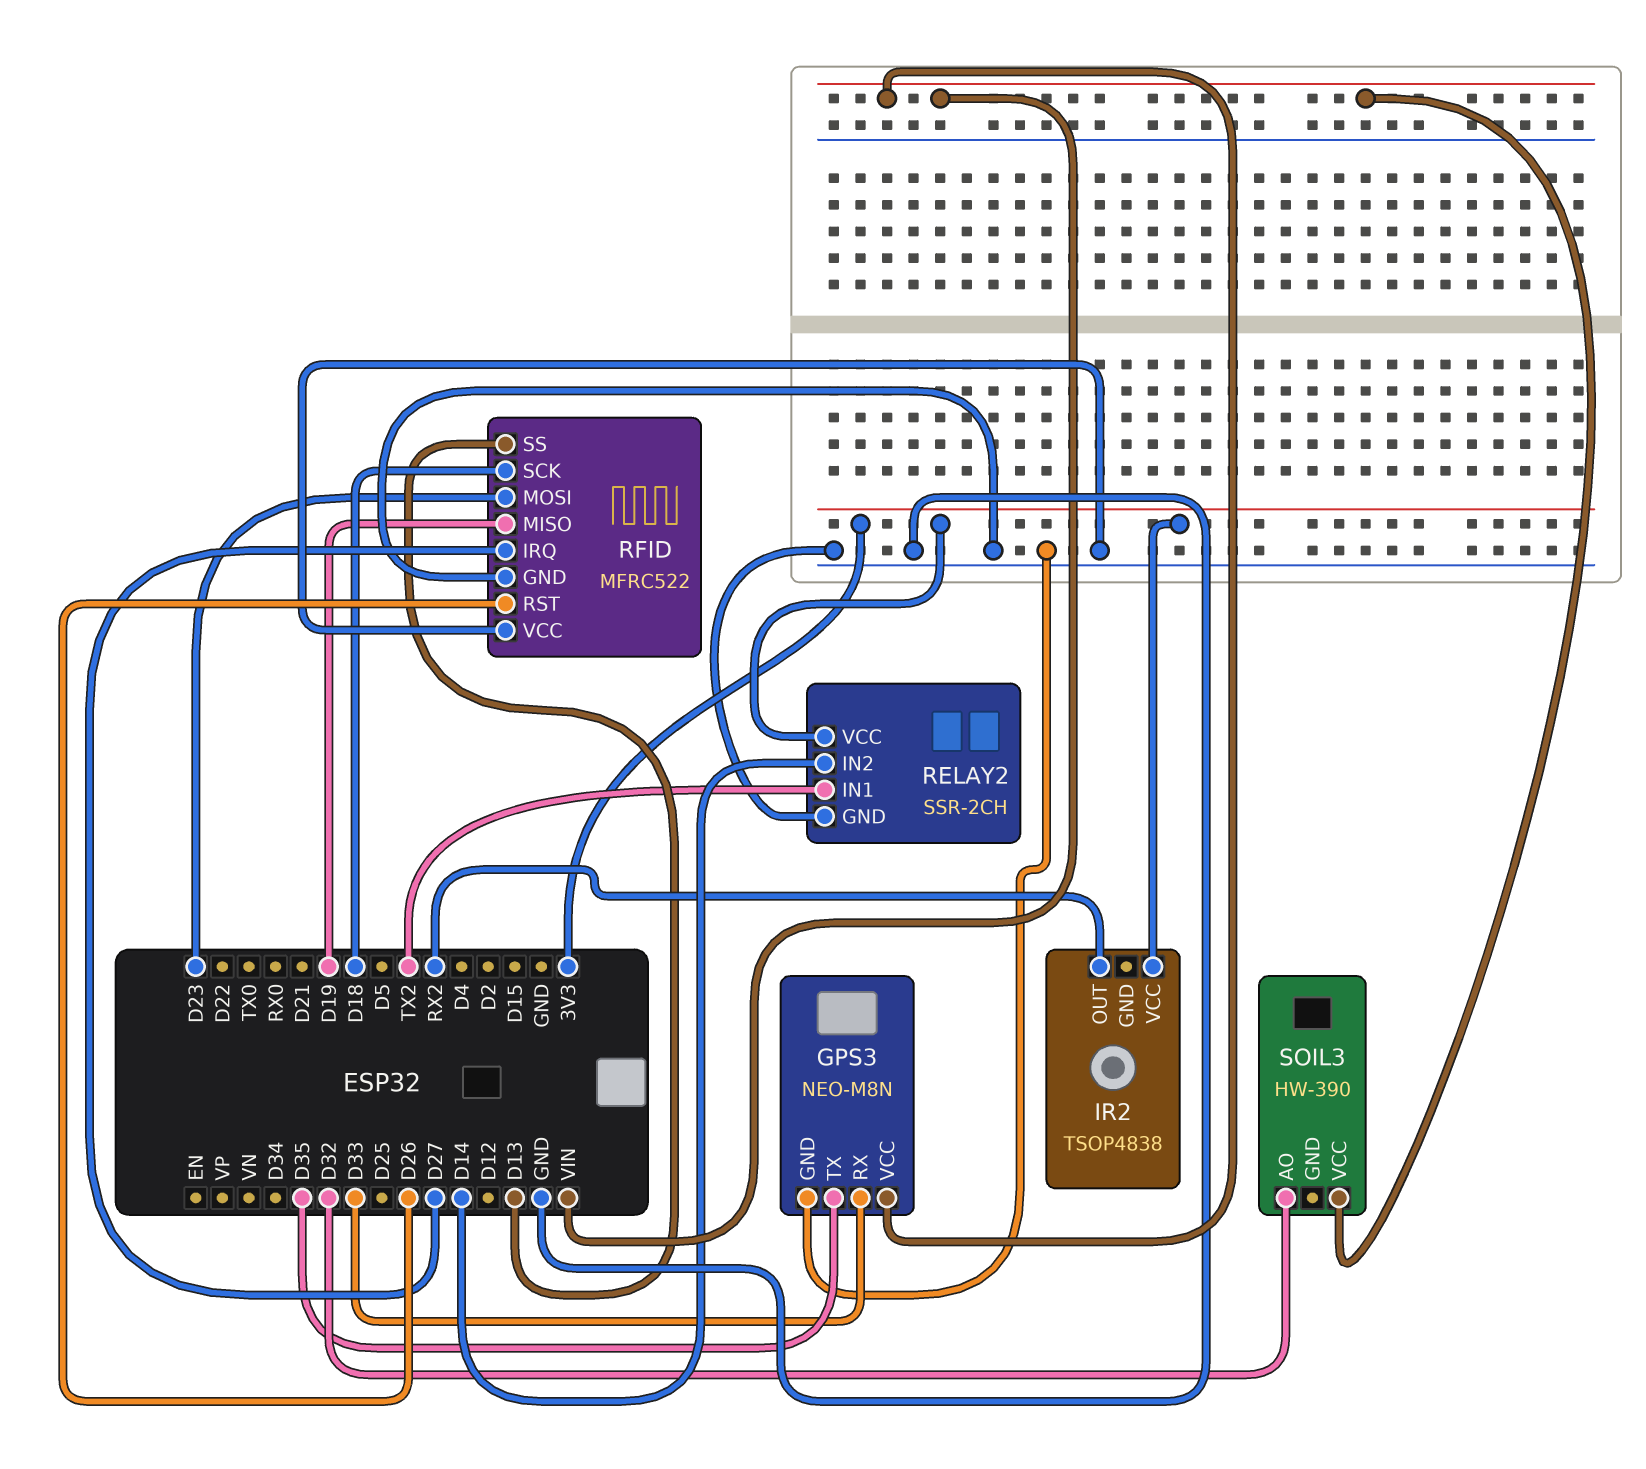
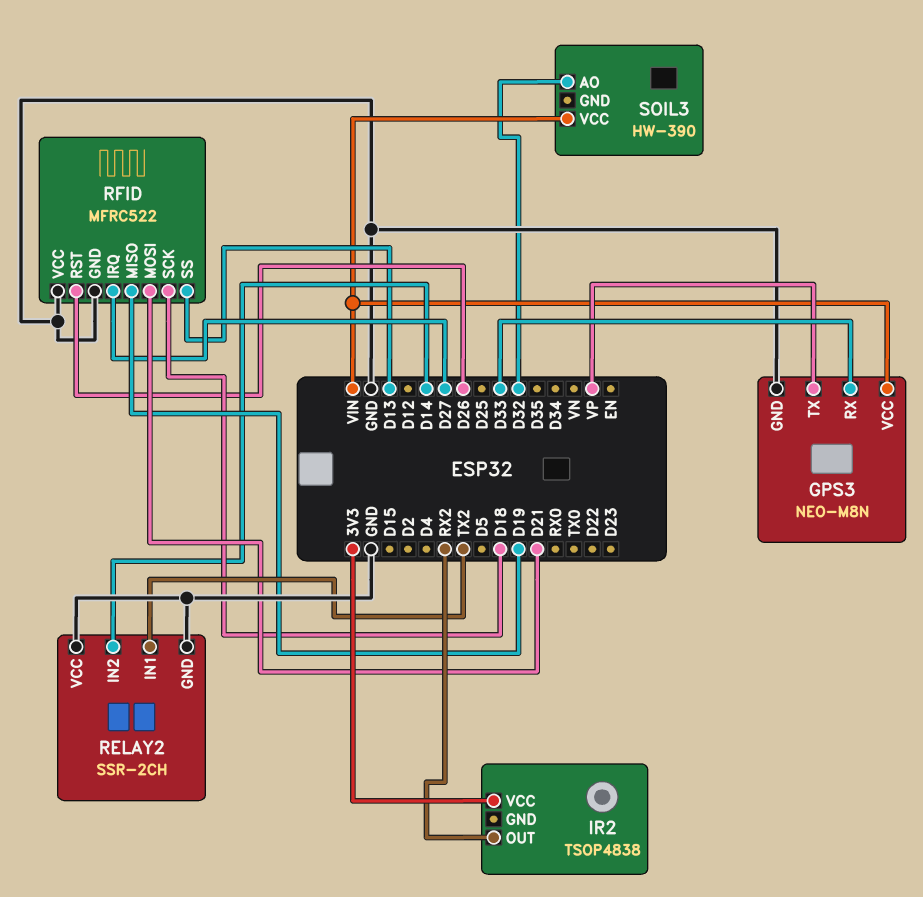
GPS3 pin TX: D35 -> VP
RELAY2 pin VCC: 3V3 -> GND
RFID pin MOSI: D23 -> D21

